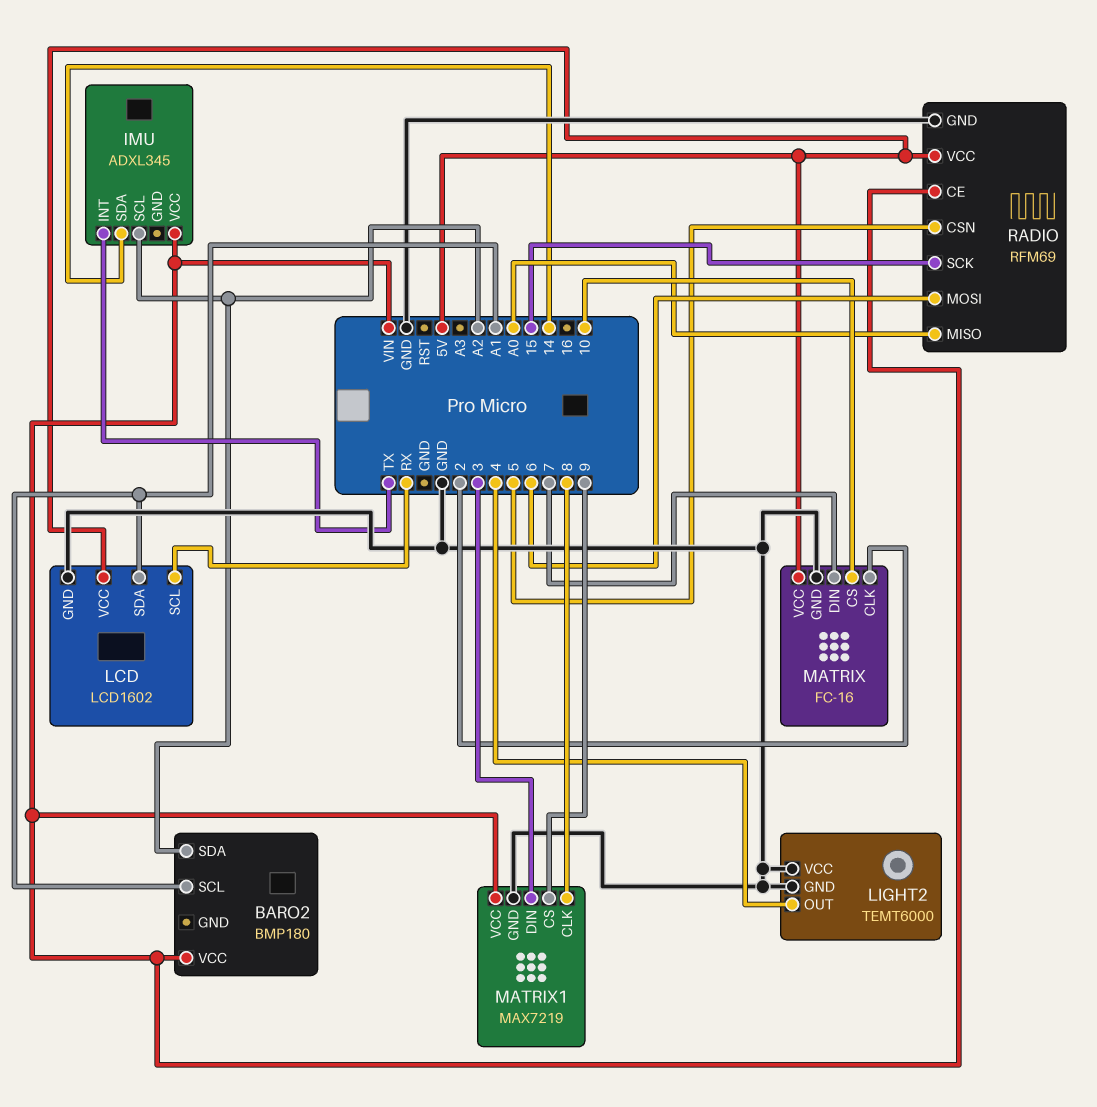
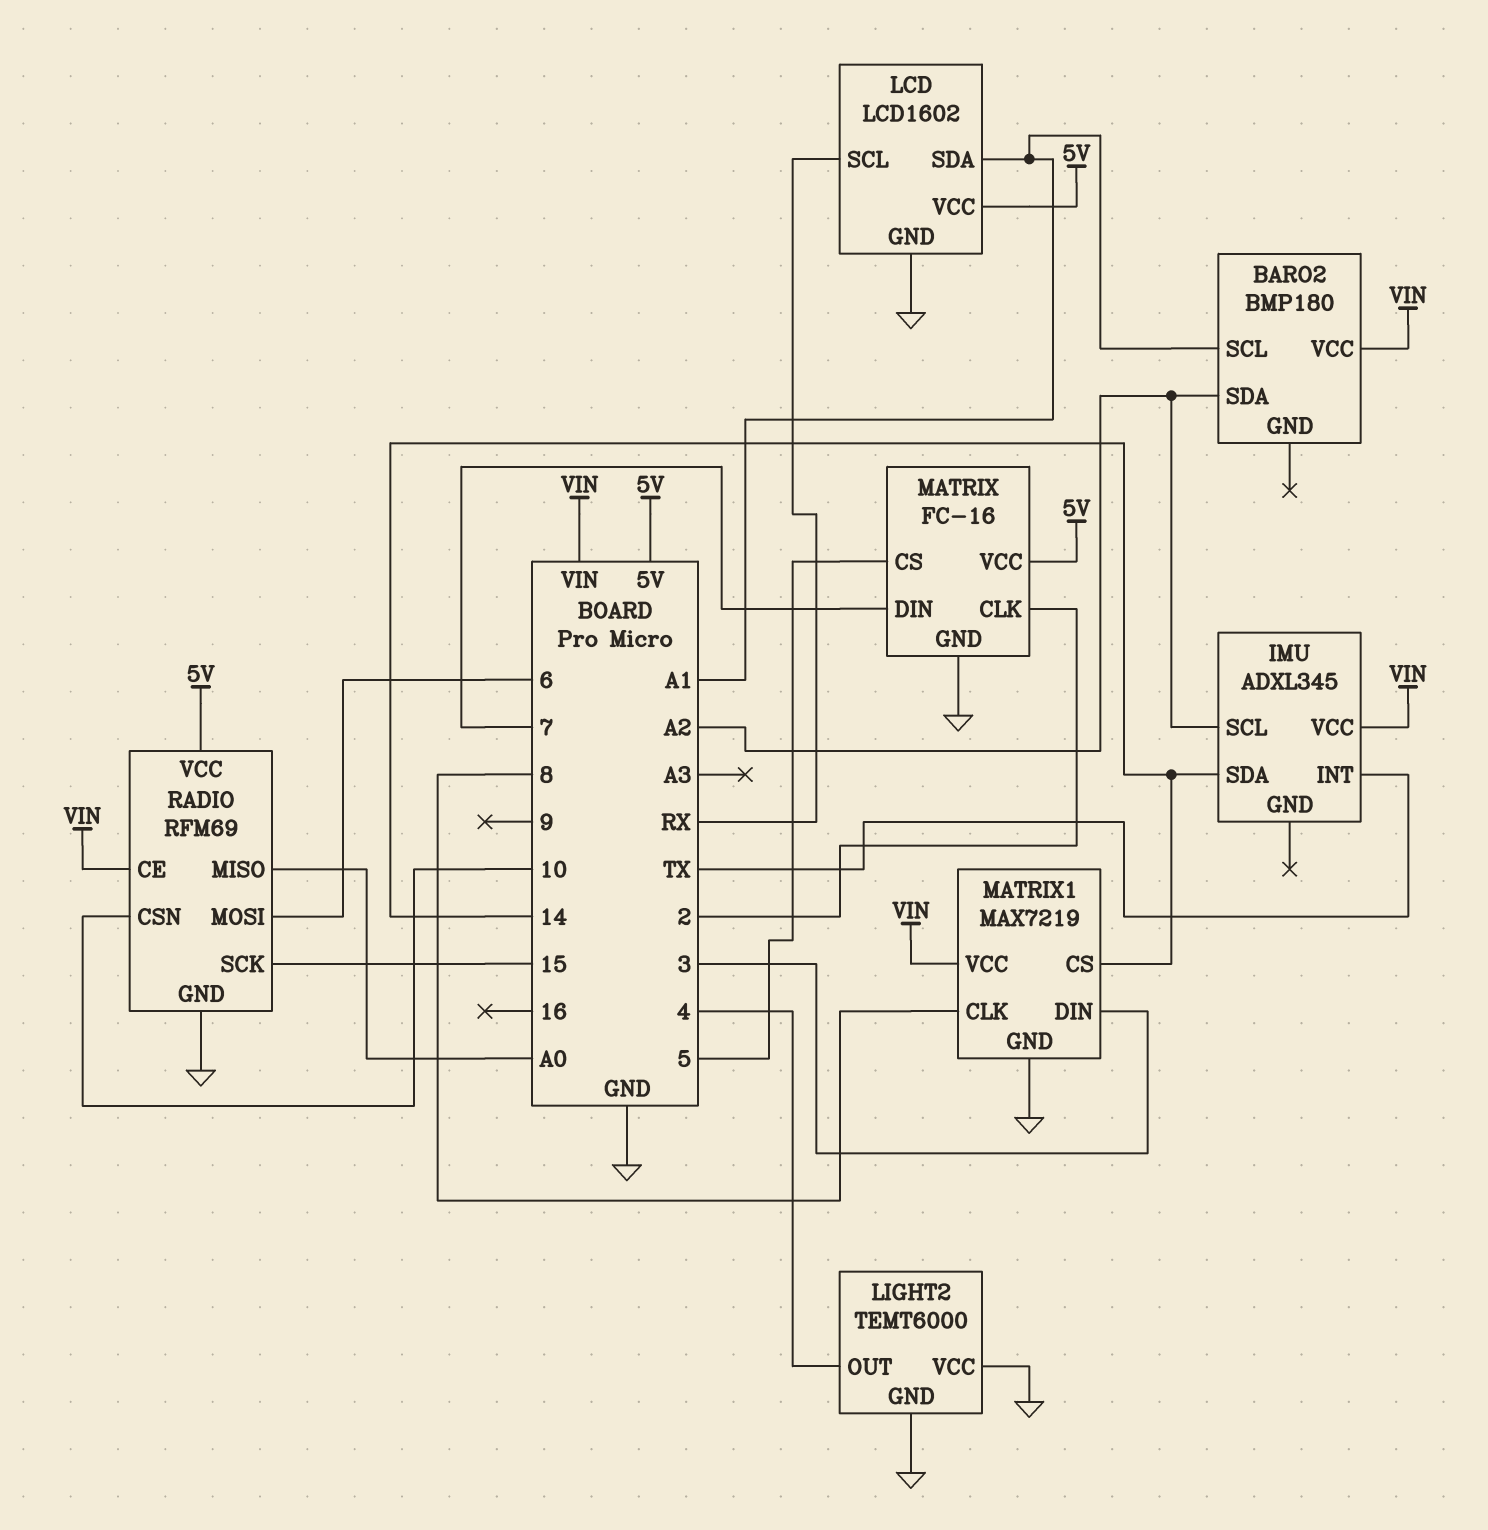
MATRIX pin CS: 10 -> 5
MATRIX1 pin CS: 9 -> 14
RADIO pin CSN: 5 -> 10

